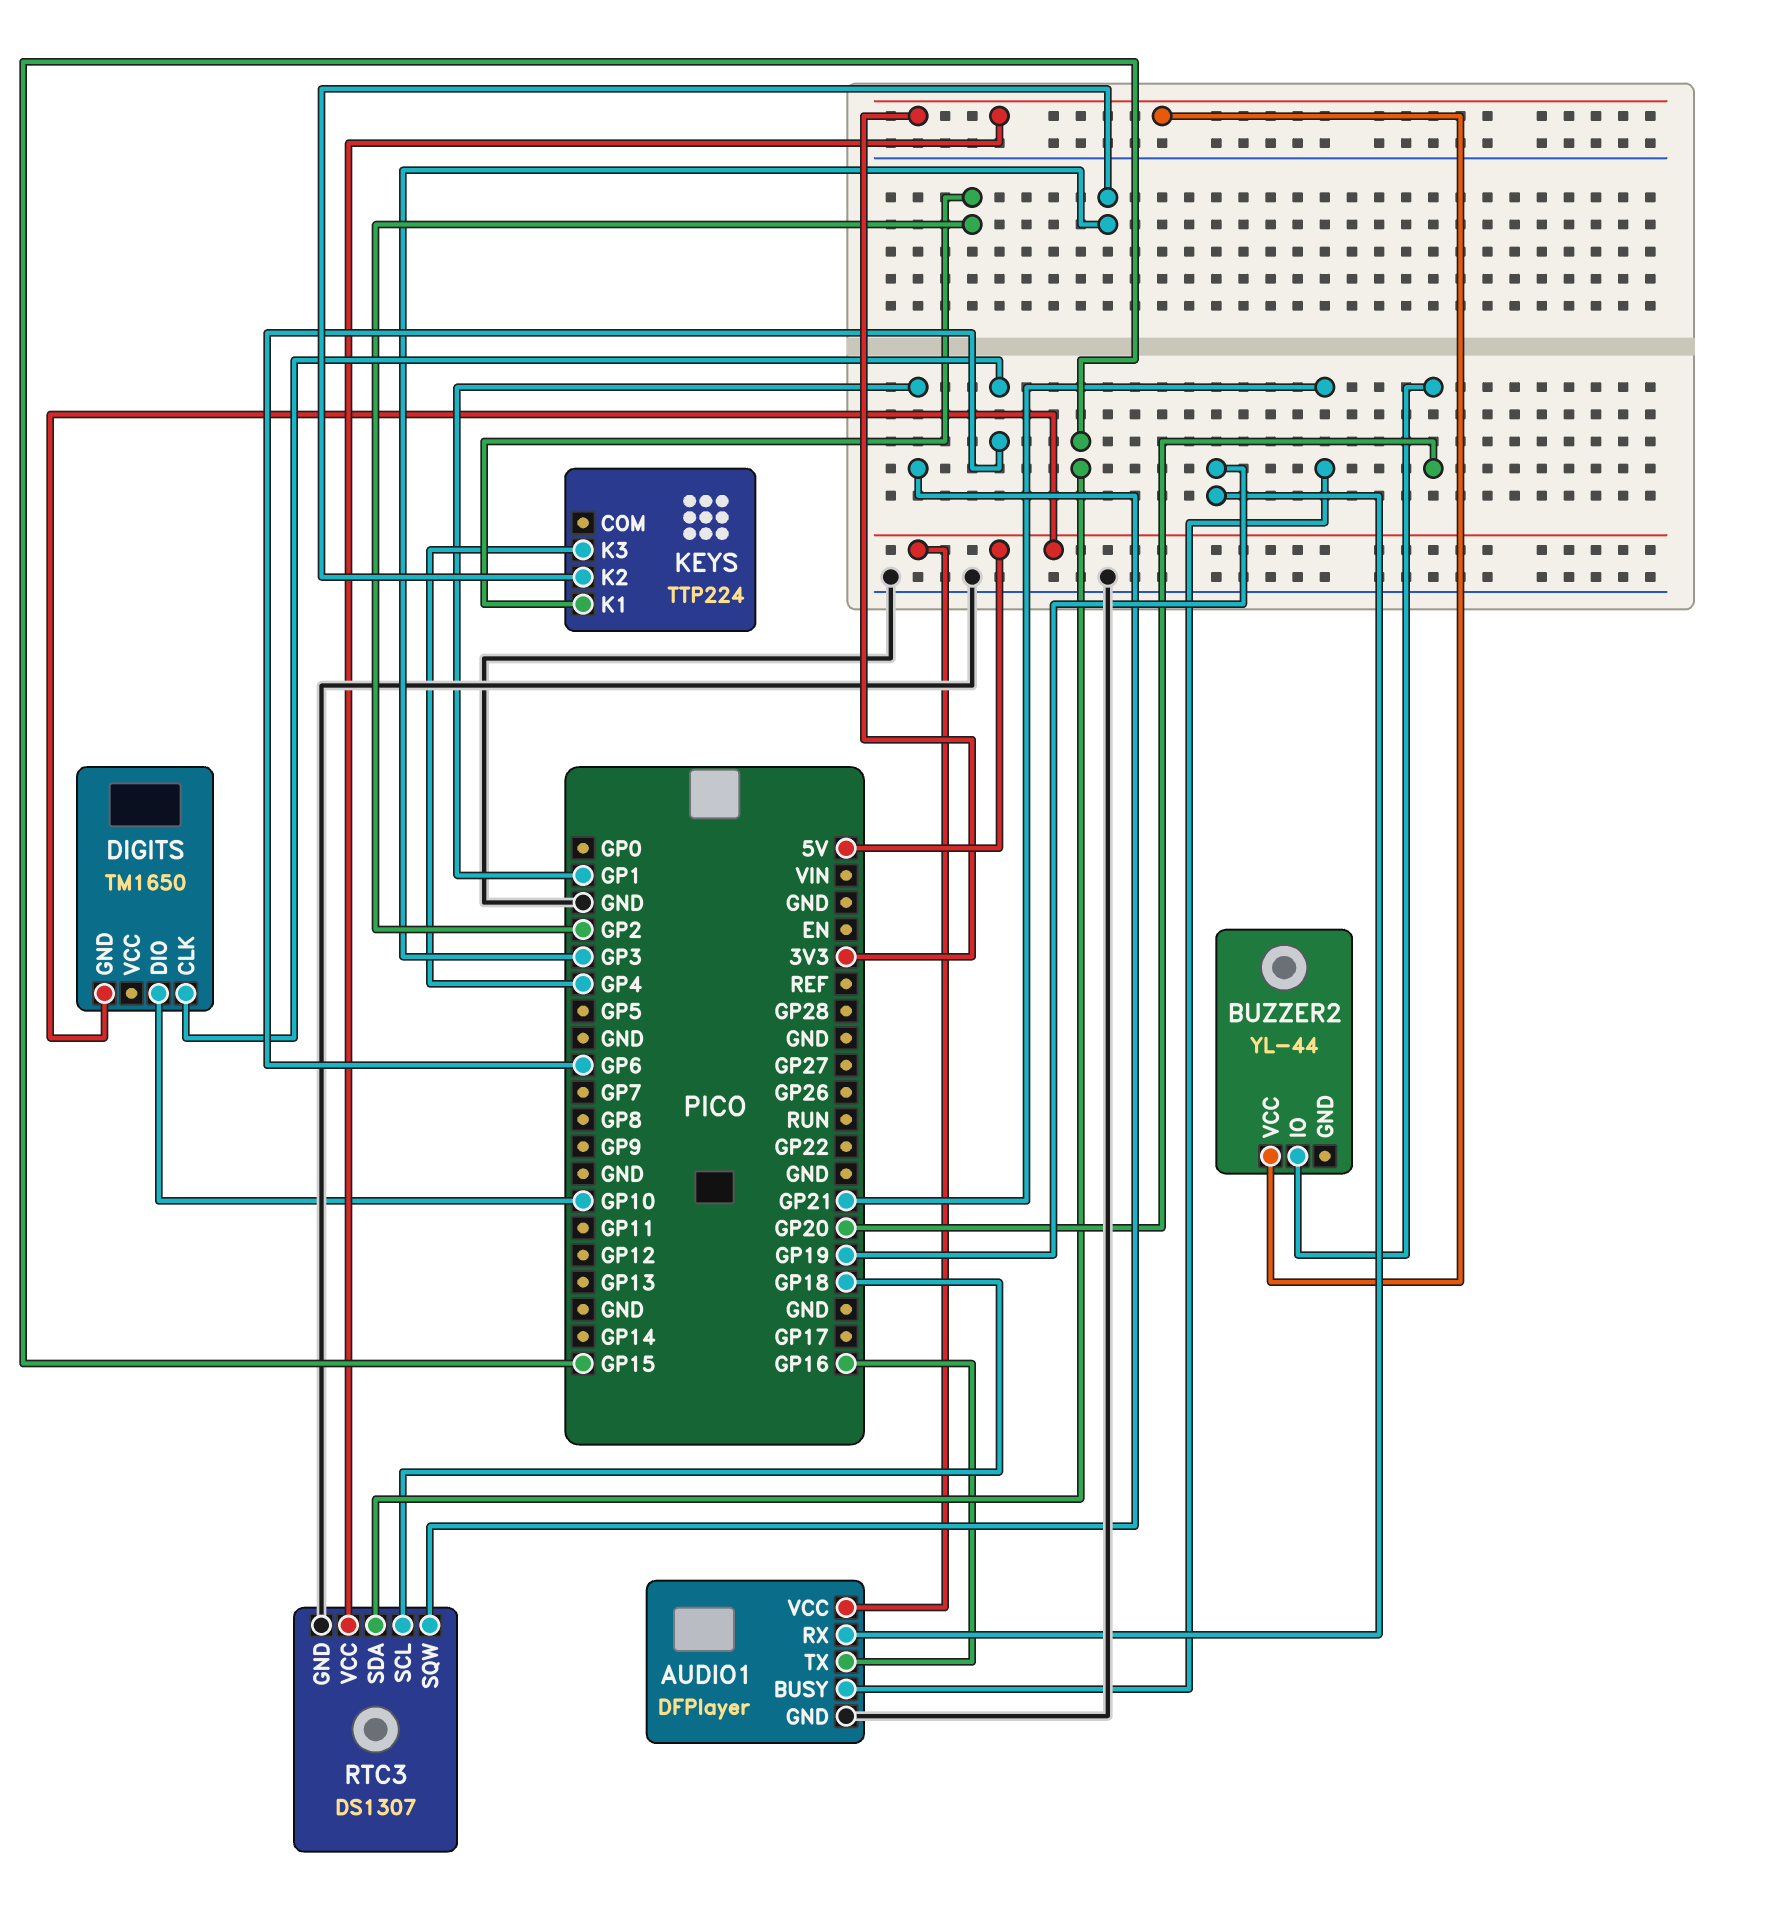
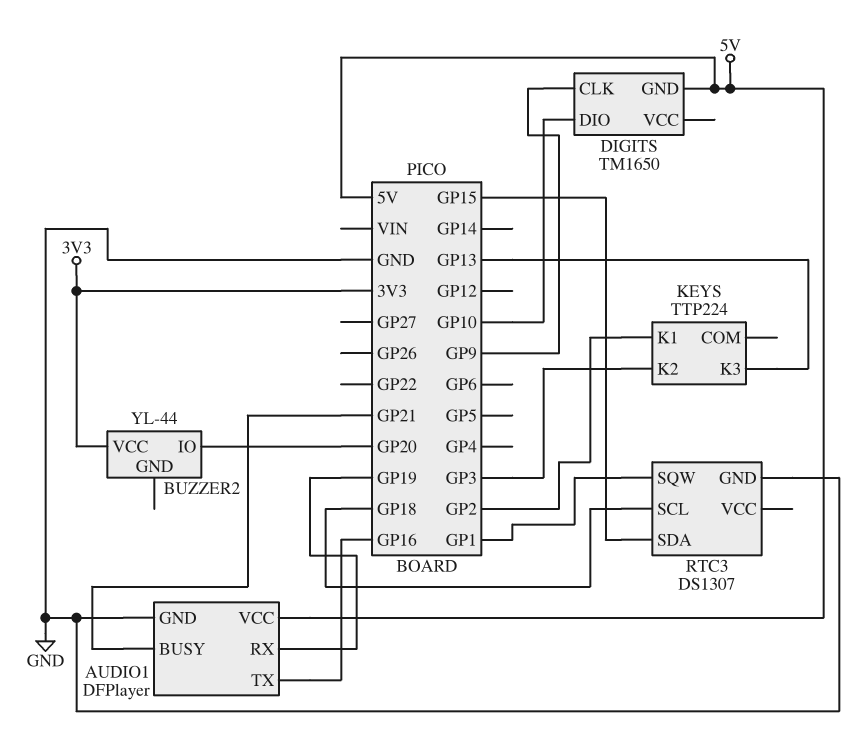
DIGITS pin CLK: GP6 -> GP9
KEYS pin K3: GP4 -> GP13
RTC3 pin VCC: 3V3 -> none

